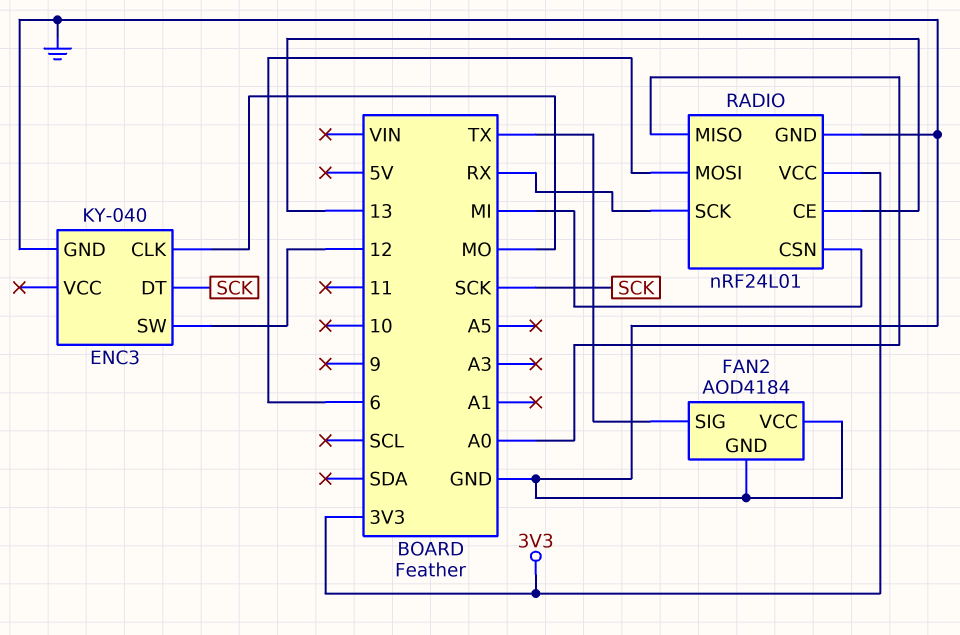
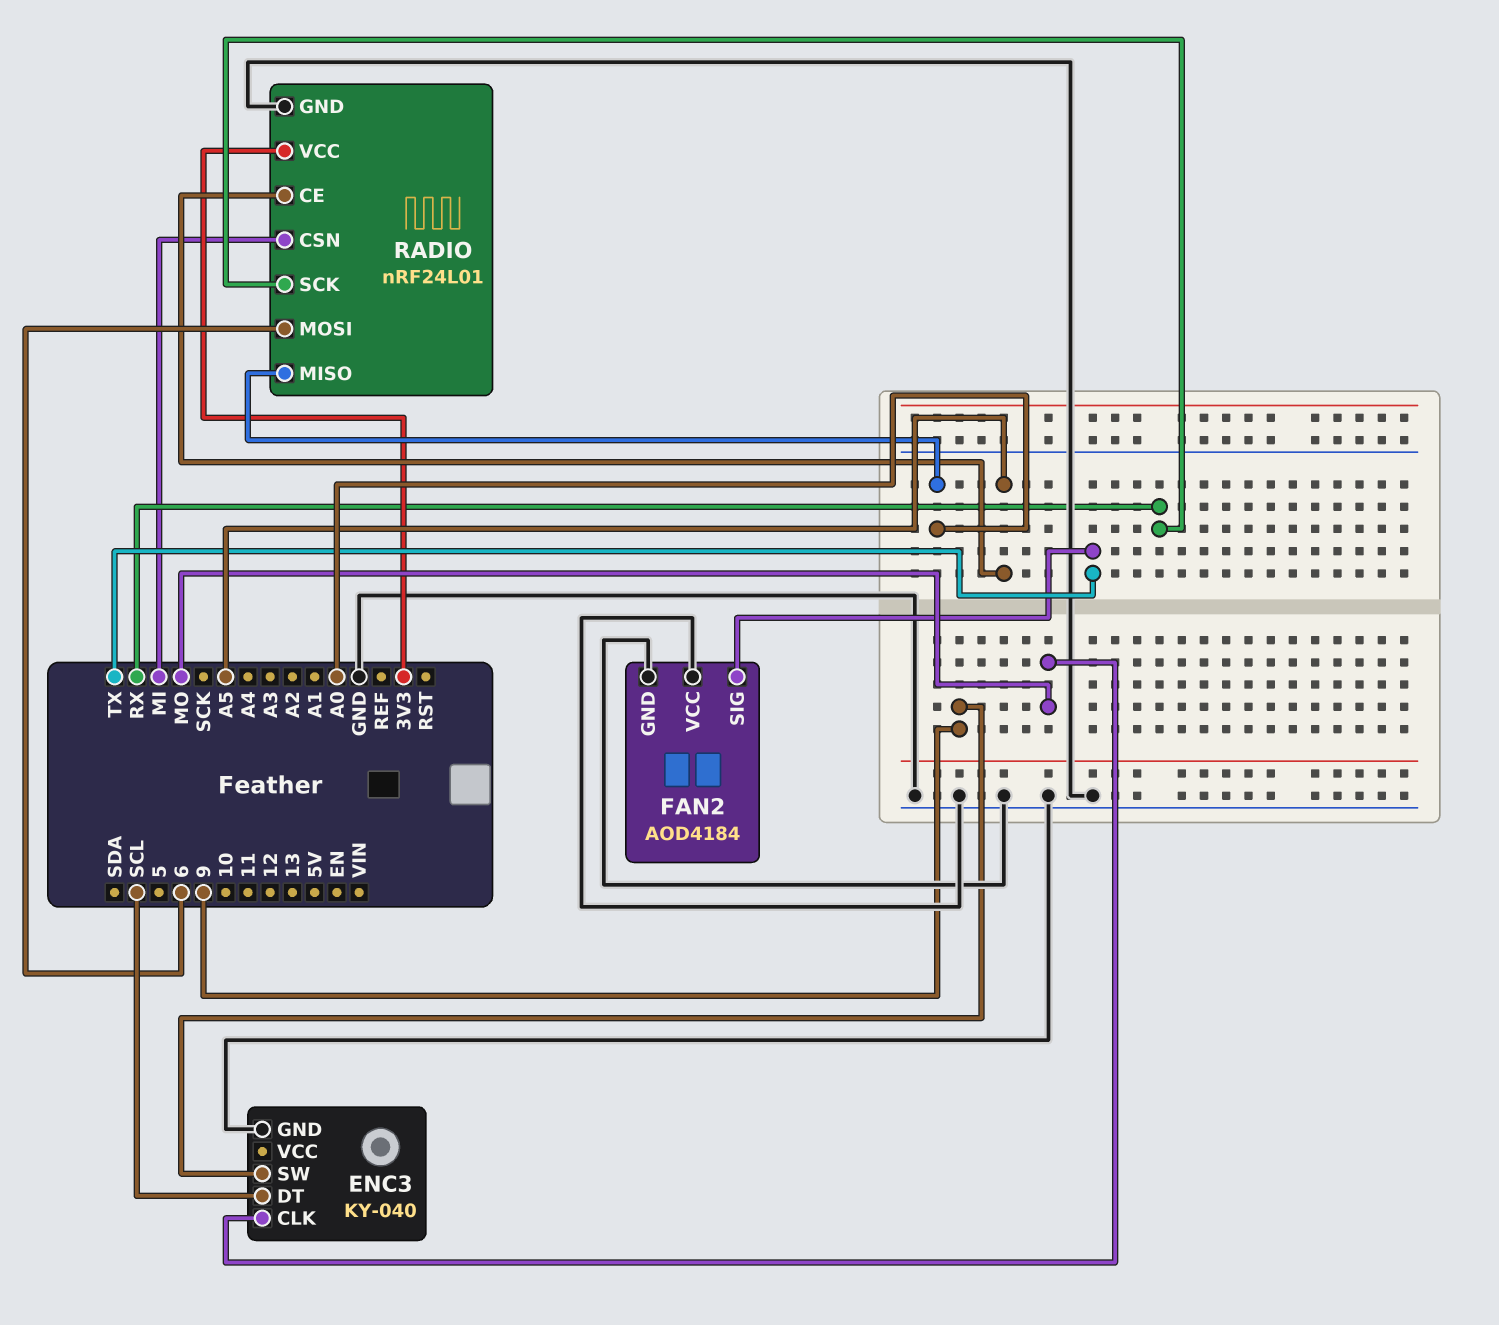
ENC3 pin DT: SCK -> SCL
ENC3 pin SW: 12 -> 9
RADIO pin CE: 13 -> A5

